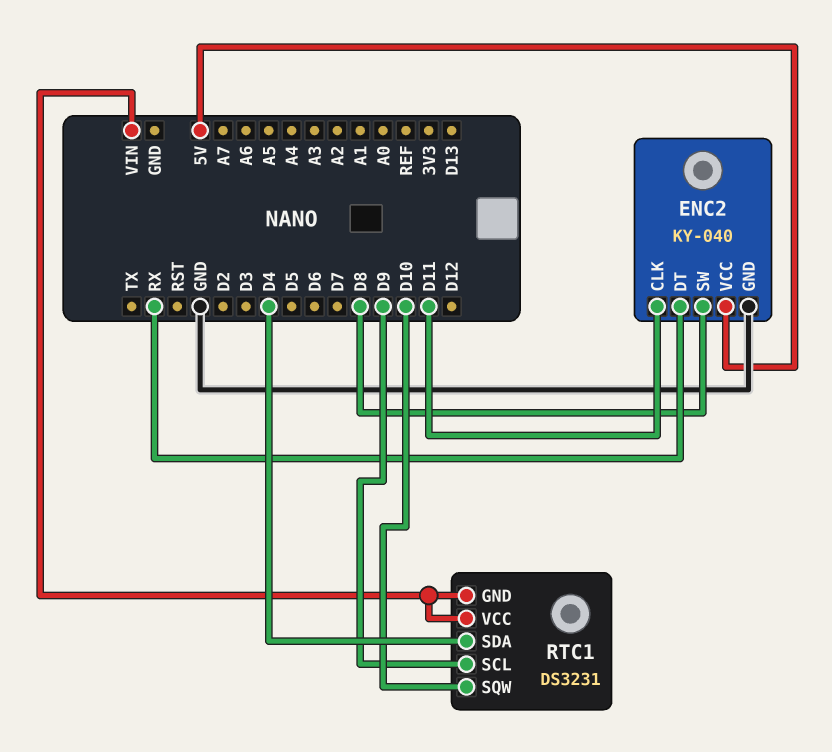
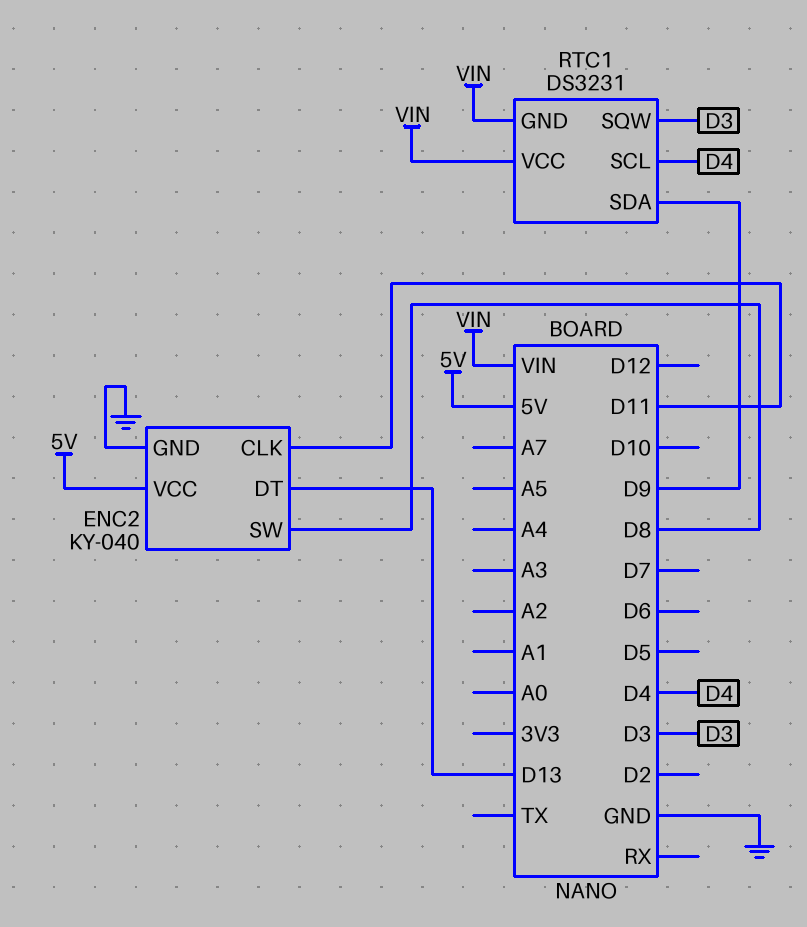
ENC2 pin DT: RX -> D13
RTC1 pin SCL: D9 -> D4
RTC1 pin SDA: D4 -> D9
RTC1 pin SQW: D10 -> D3

